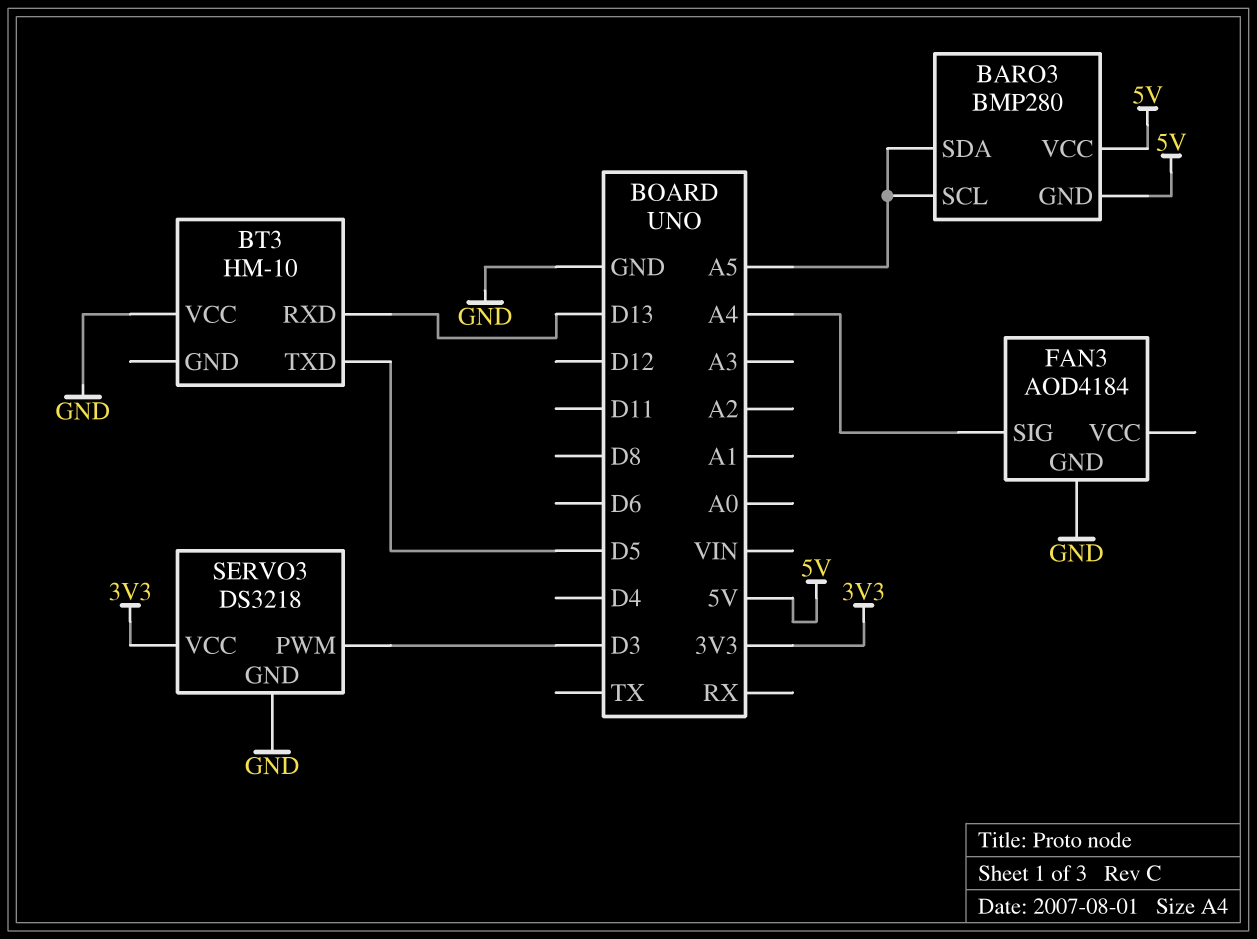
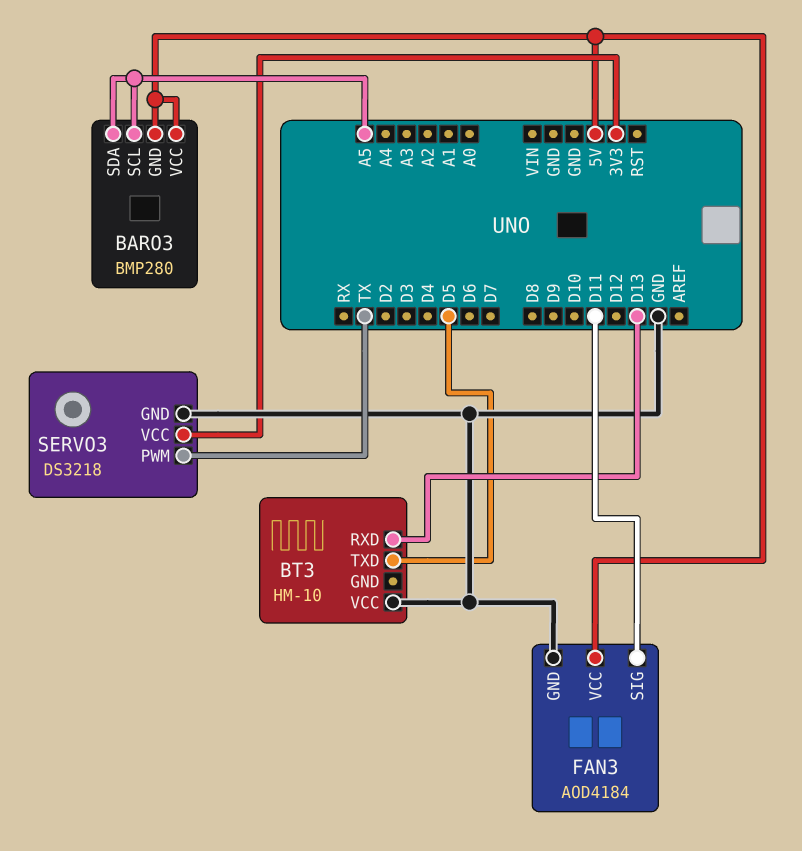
FAN3 pin SIG: A4 -> D11
FAN3 pin VCC: none -> 5V
SERVO3 pin PWM: D3 -> TX

